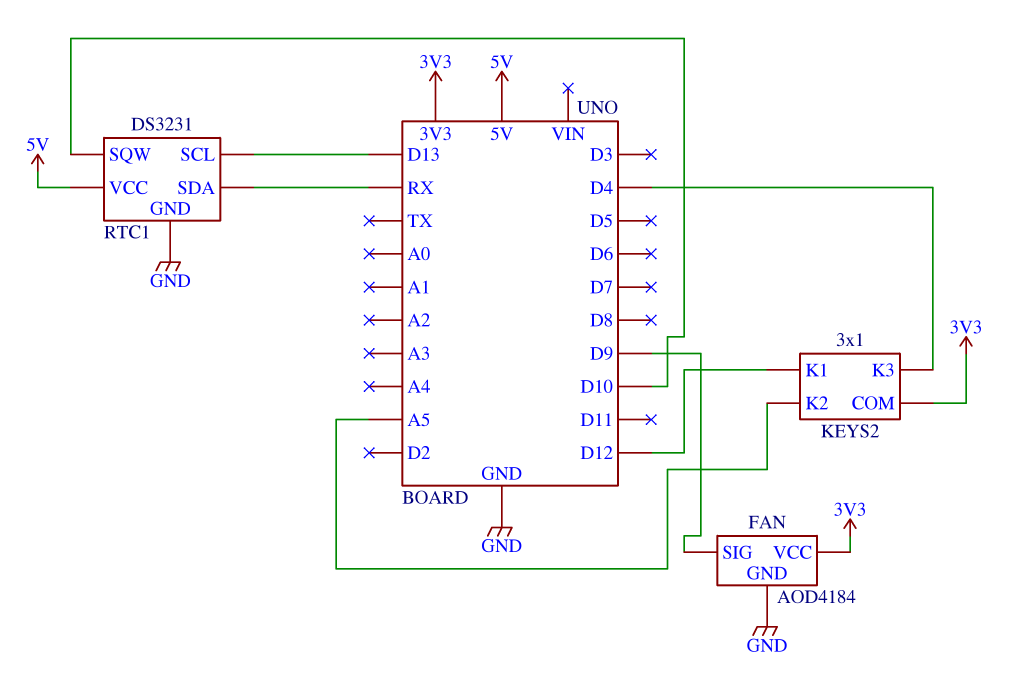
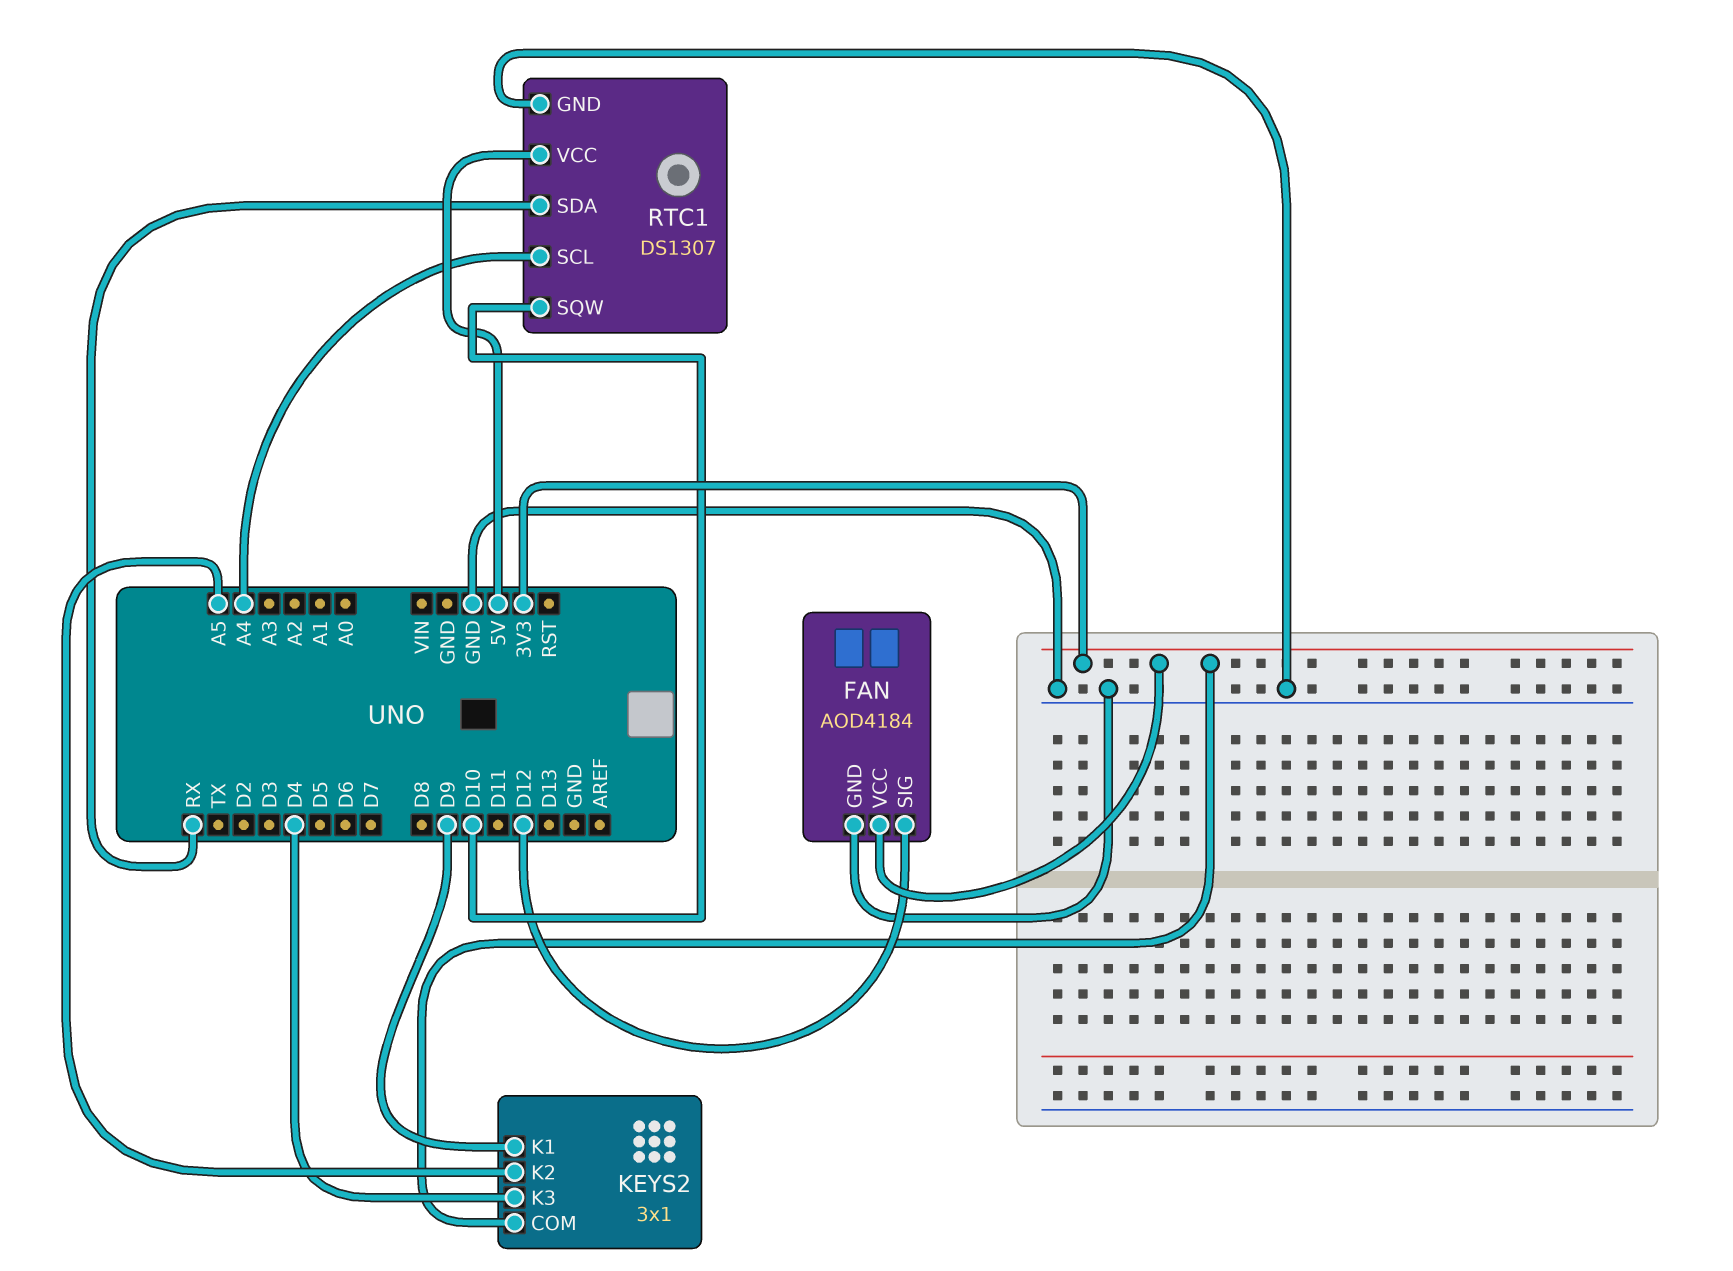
FAN pin SIG: D9 -> D12
KEYS2 pin K1: D12 -> D9
RTC1: DS3231 -> DS1307
RTC1 pin SCL: D13 -> A4

